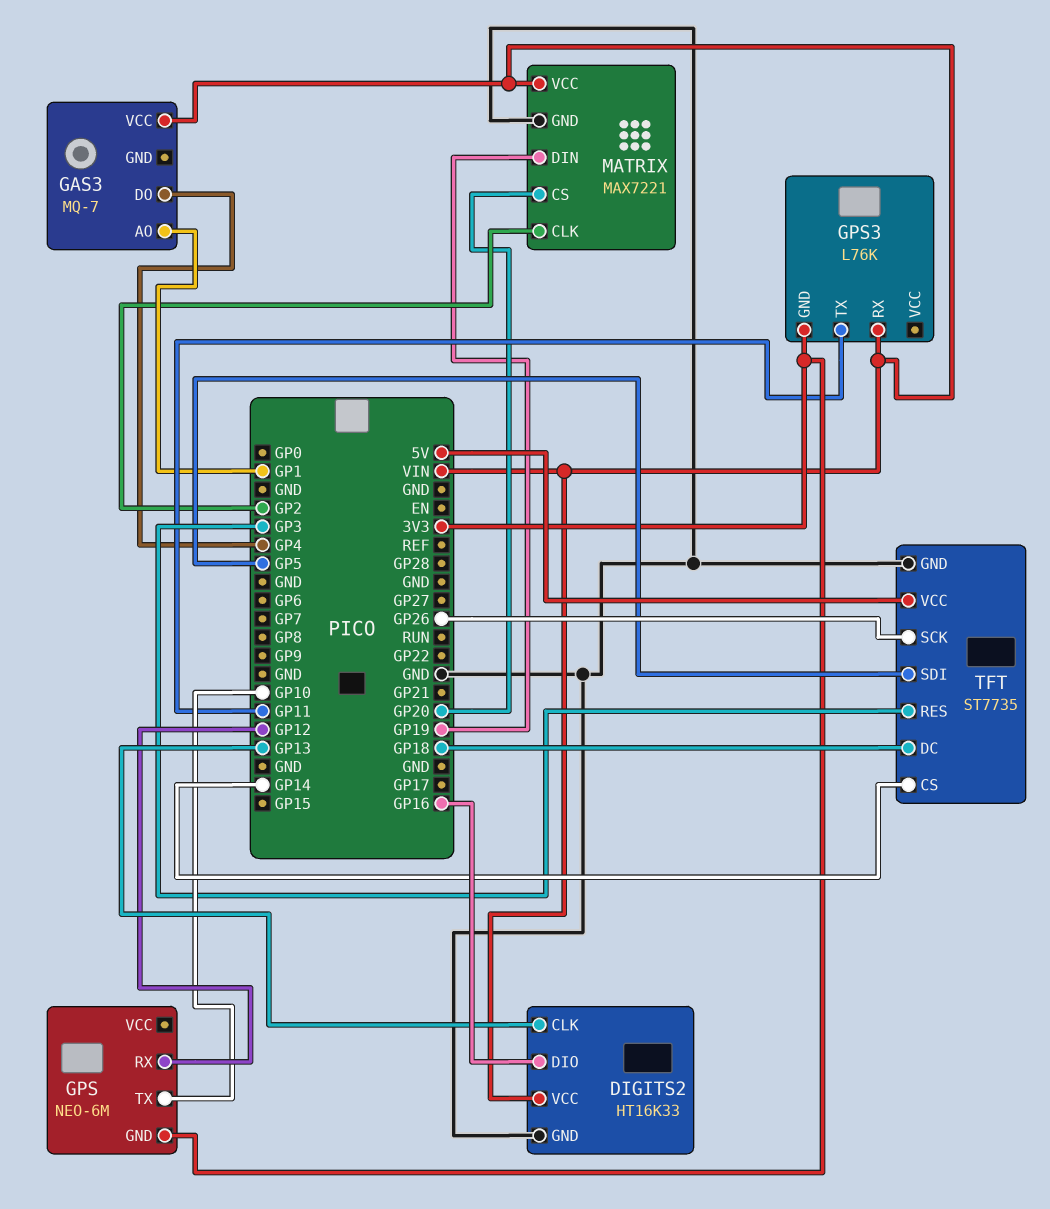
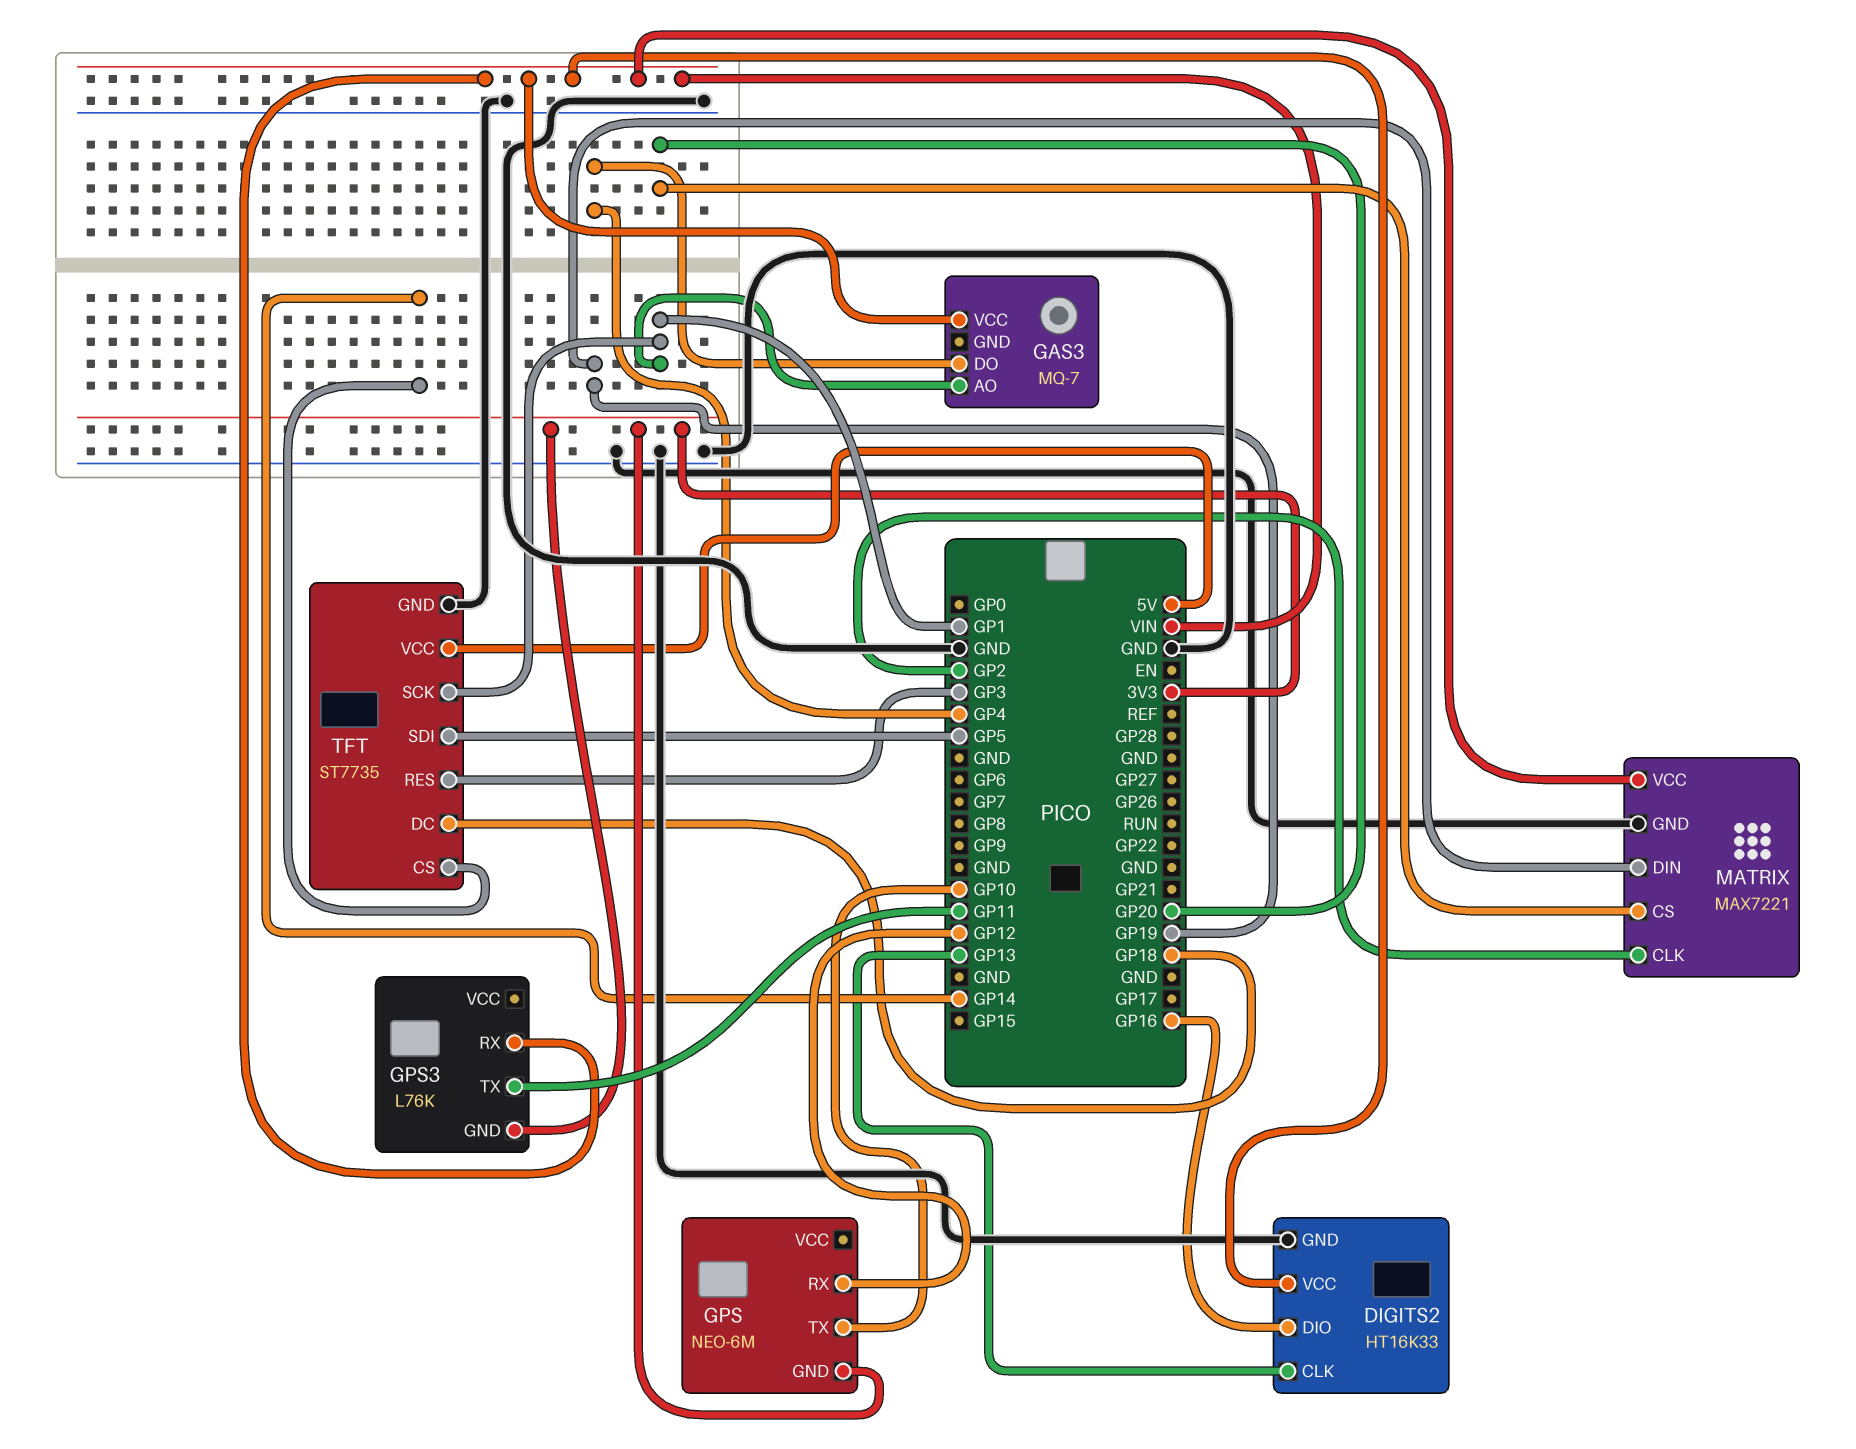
TFT pin SCK: GP26 -> GP1

